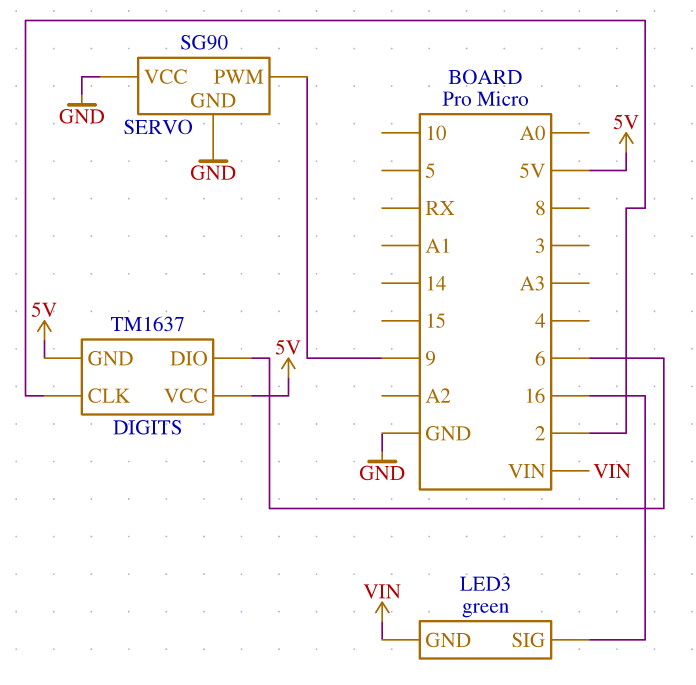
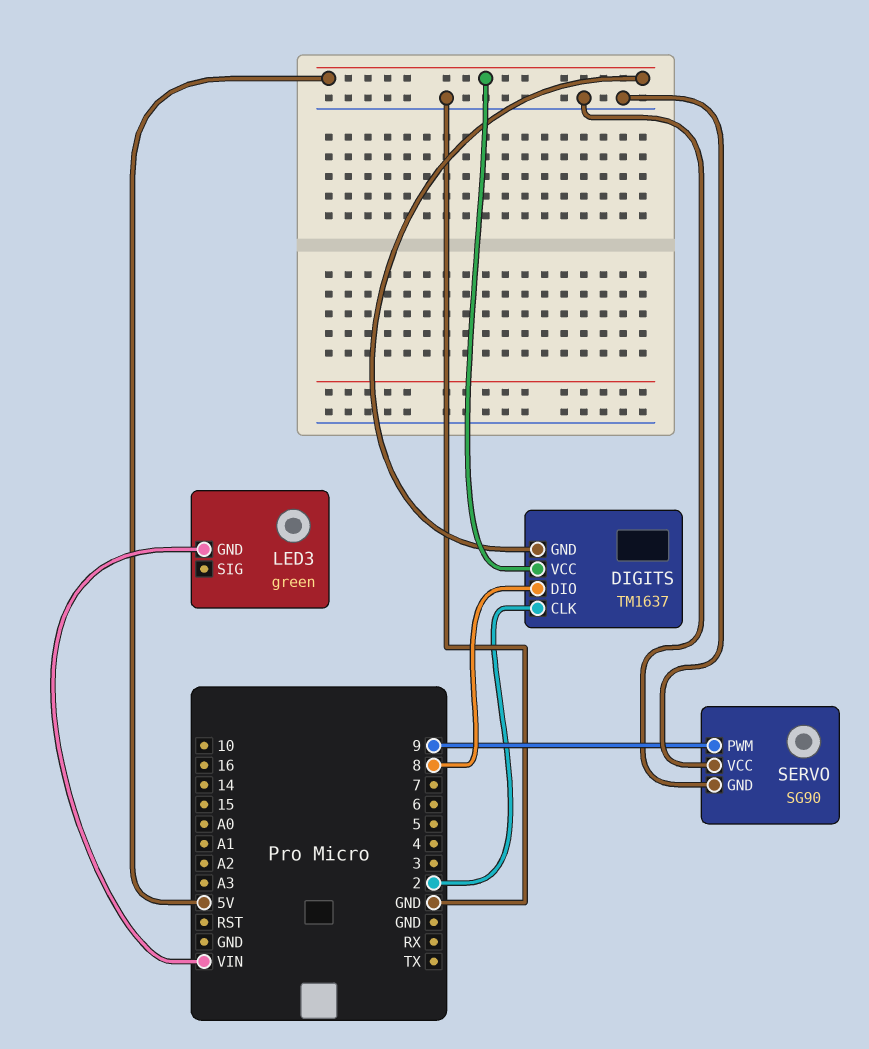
DIGITS pin DIO: 6 -> 8
LED3 pin SIG: 16 -> none

